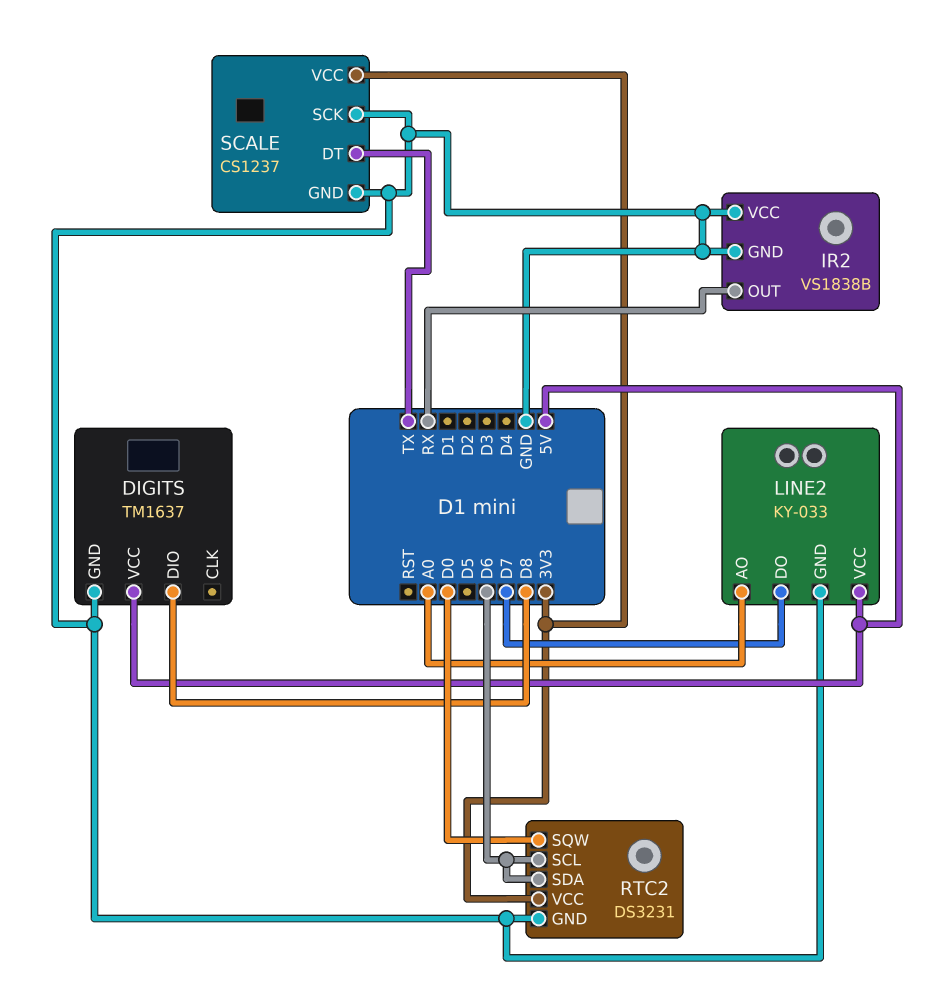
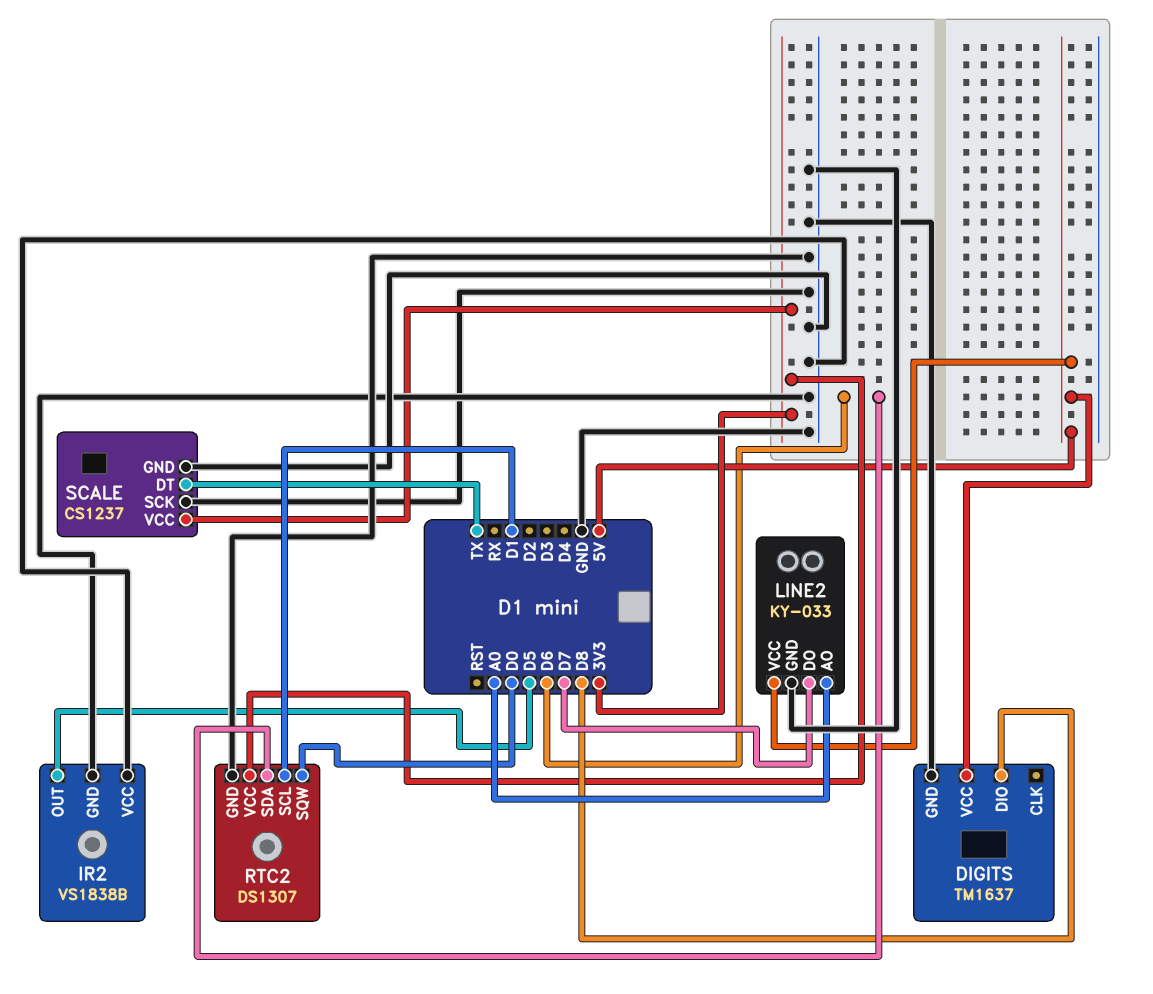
IR2 pin OUT: RX -> D5
RTC2: DS3231 -> DS1307
RTC2 pin SCL: D6 -> D1

